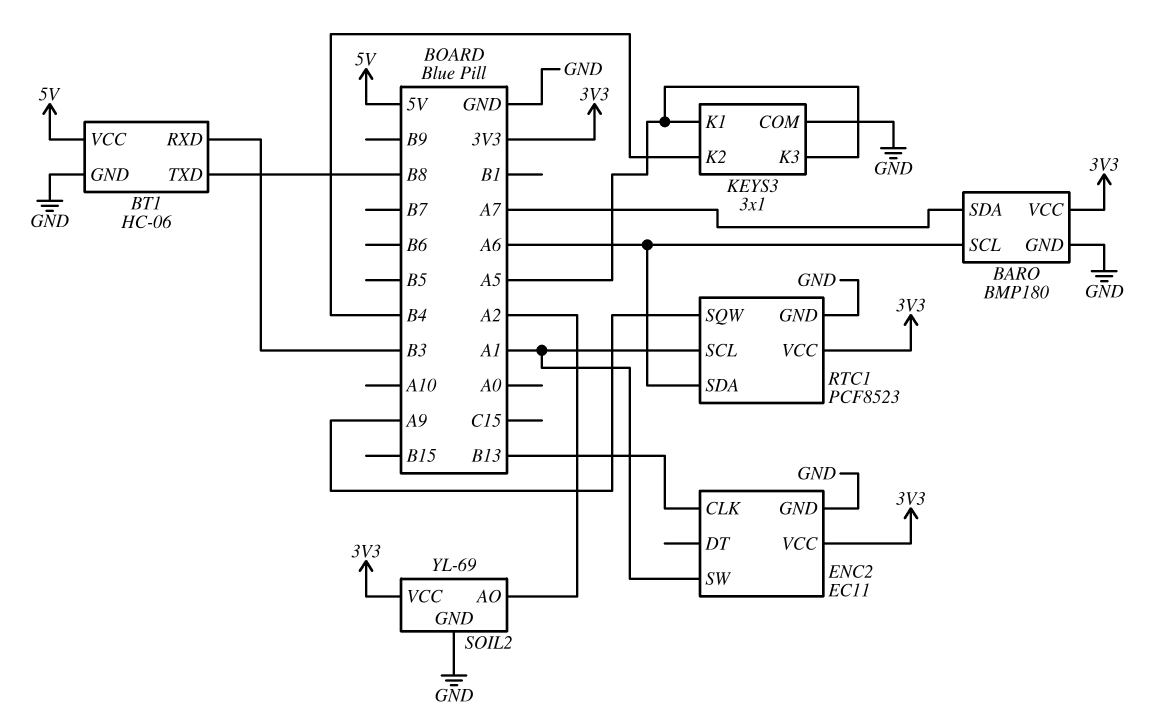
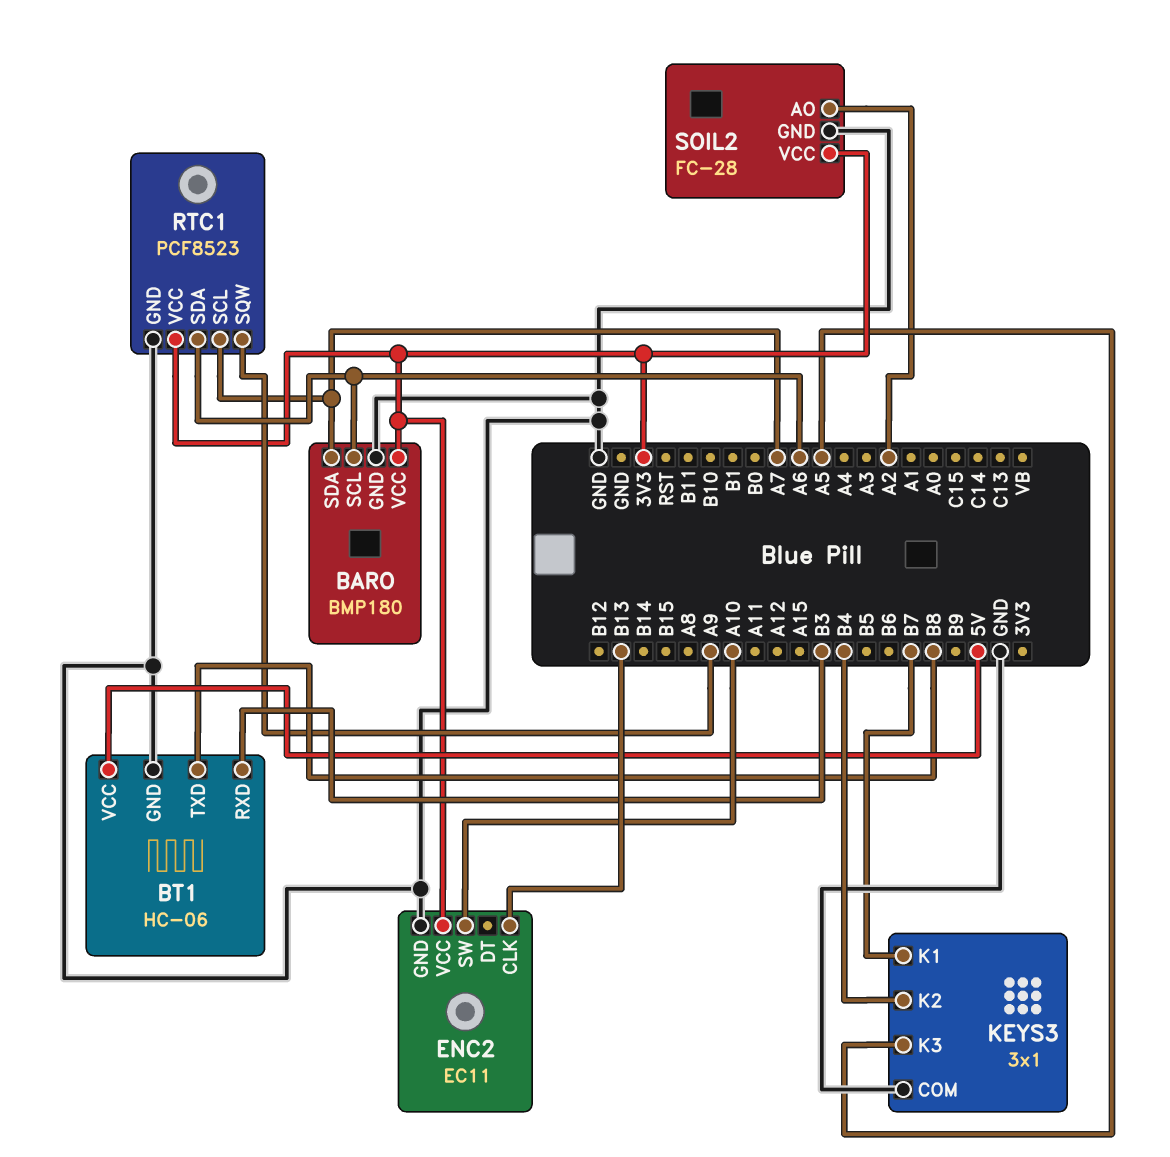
ENC2 pin SW: A1 -> A10
KEYS3 pin K1: A5 -> B7
RTC1 pin SCL: A1 -> A7
SOIL2: YL-69 -> FC-28

